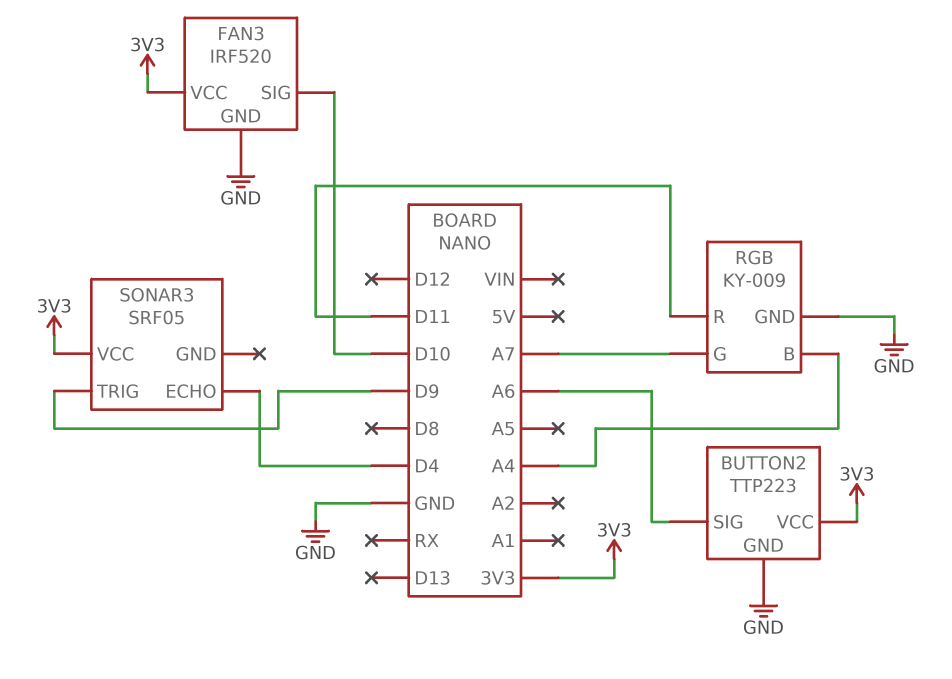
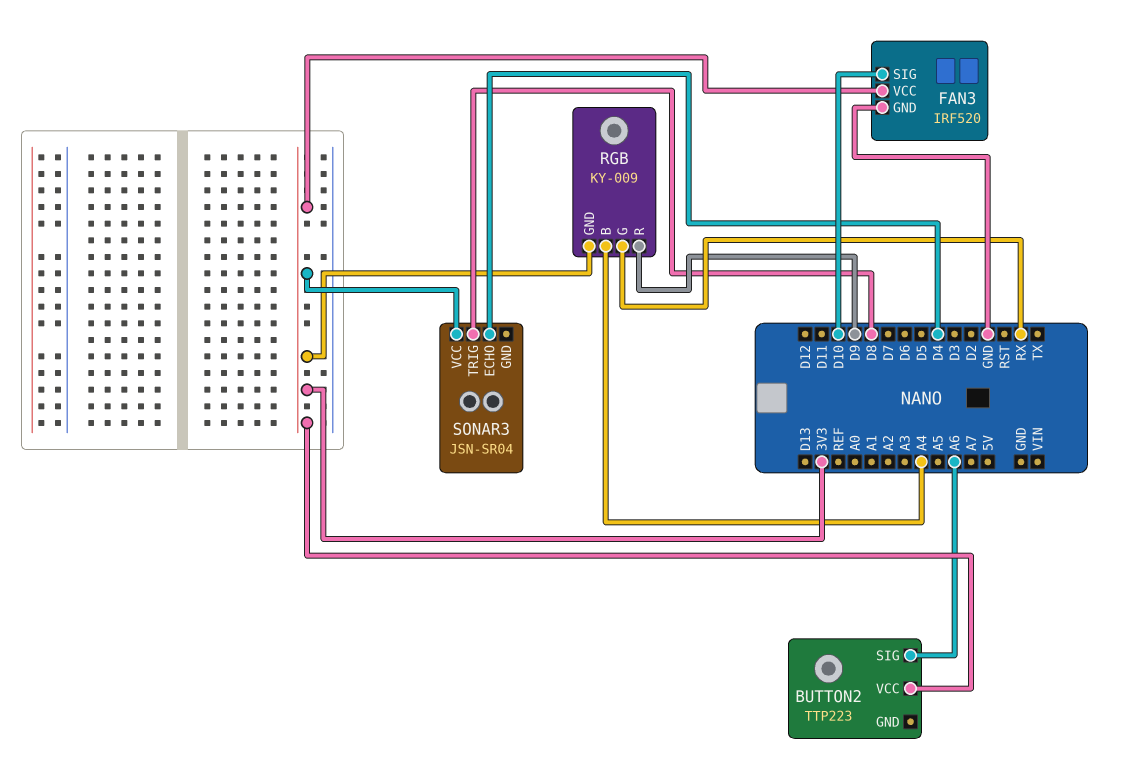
BUTTON2 pin GND: GND -> none
RGB pin G: A7 -> RX
RGB pin GND: GND -> 3V3
RGB pin R: D11 -> D9
SONAR3: SRF05 -> JSN-SR04
SONAR3 pin TRIG: D9 -> D8

